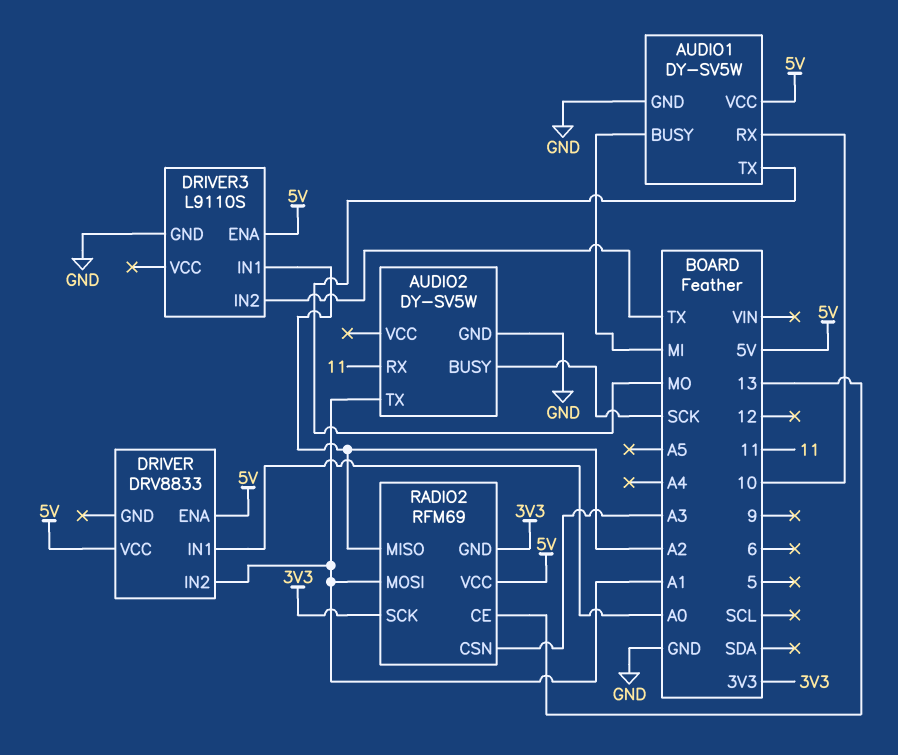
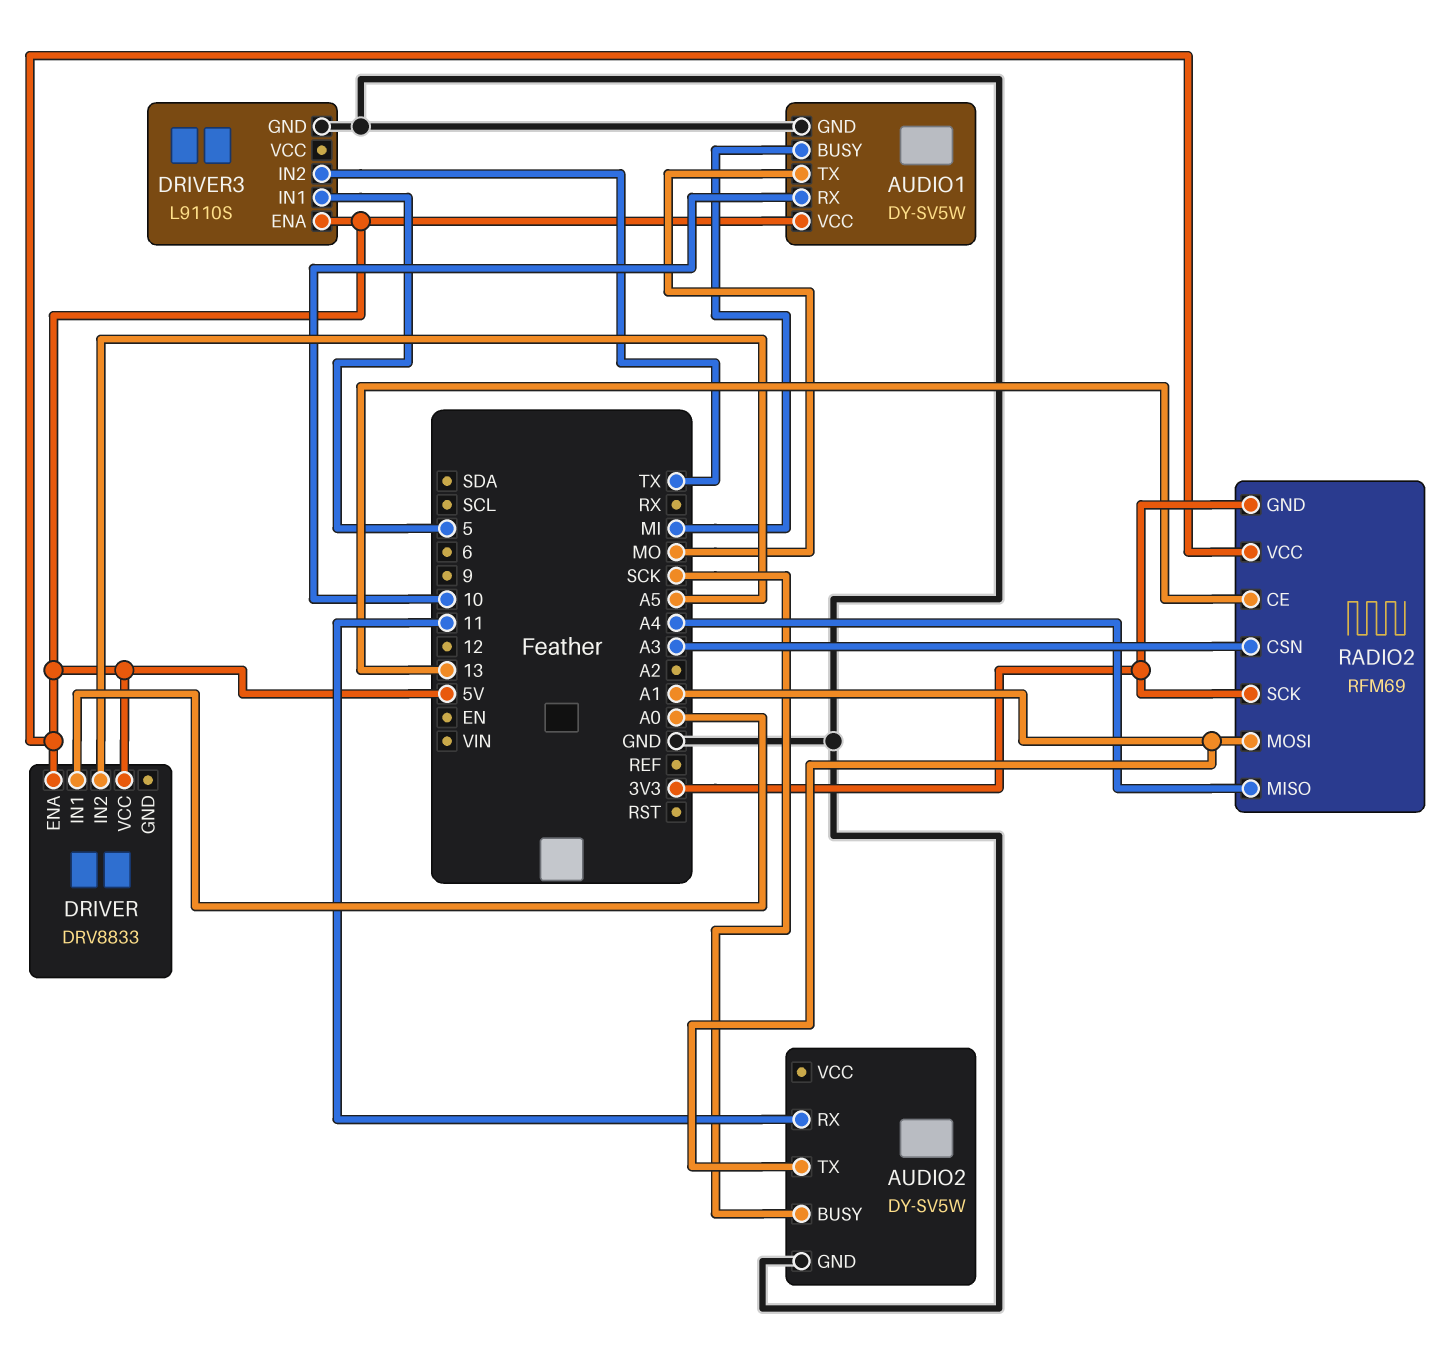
DRIVER pin IN2: A1 -> A5
DRIVER3 pin IN1: A2 -> 5
RADIO2 pin MISO: A2 -> A4

